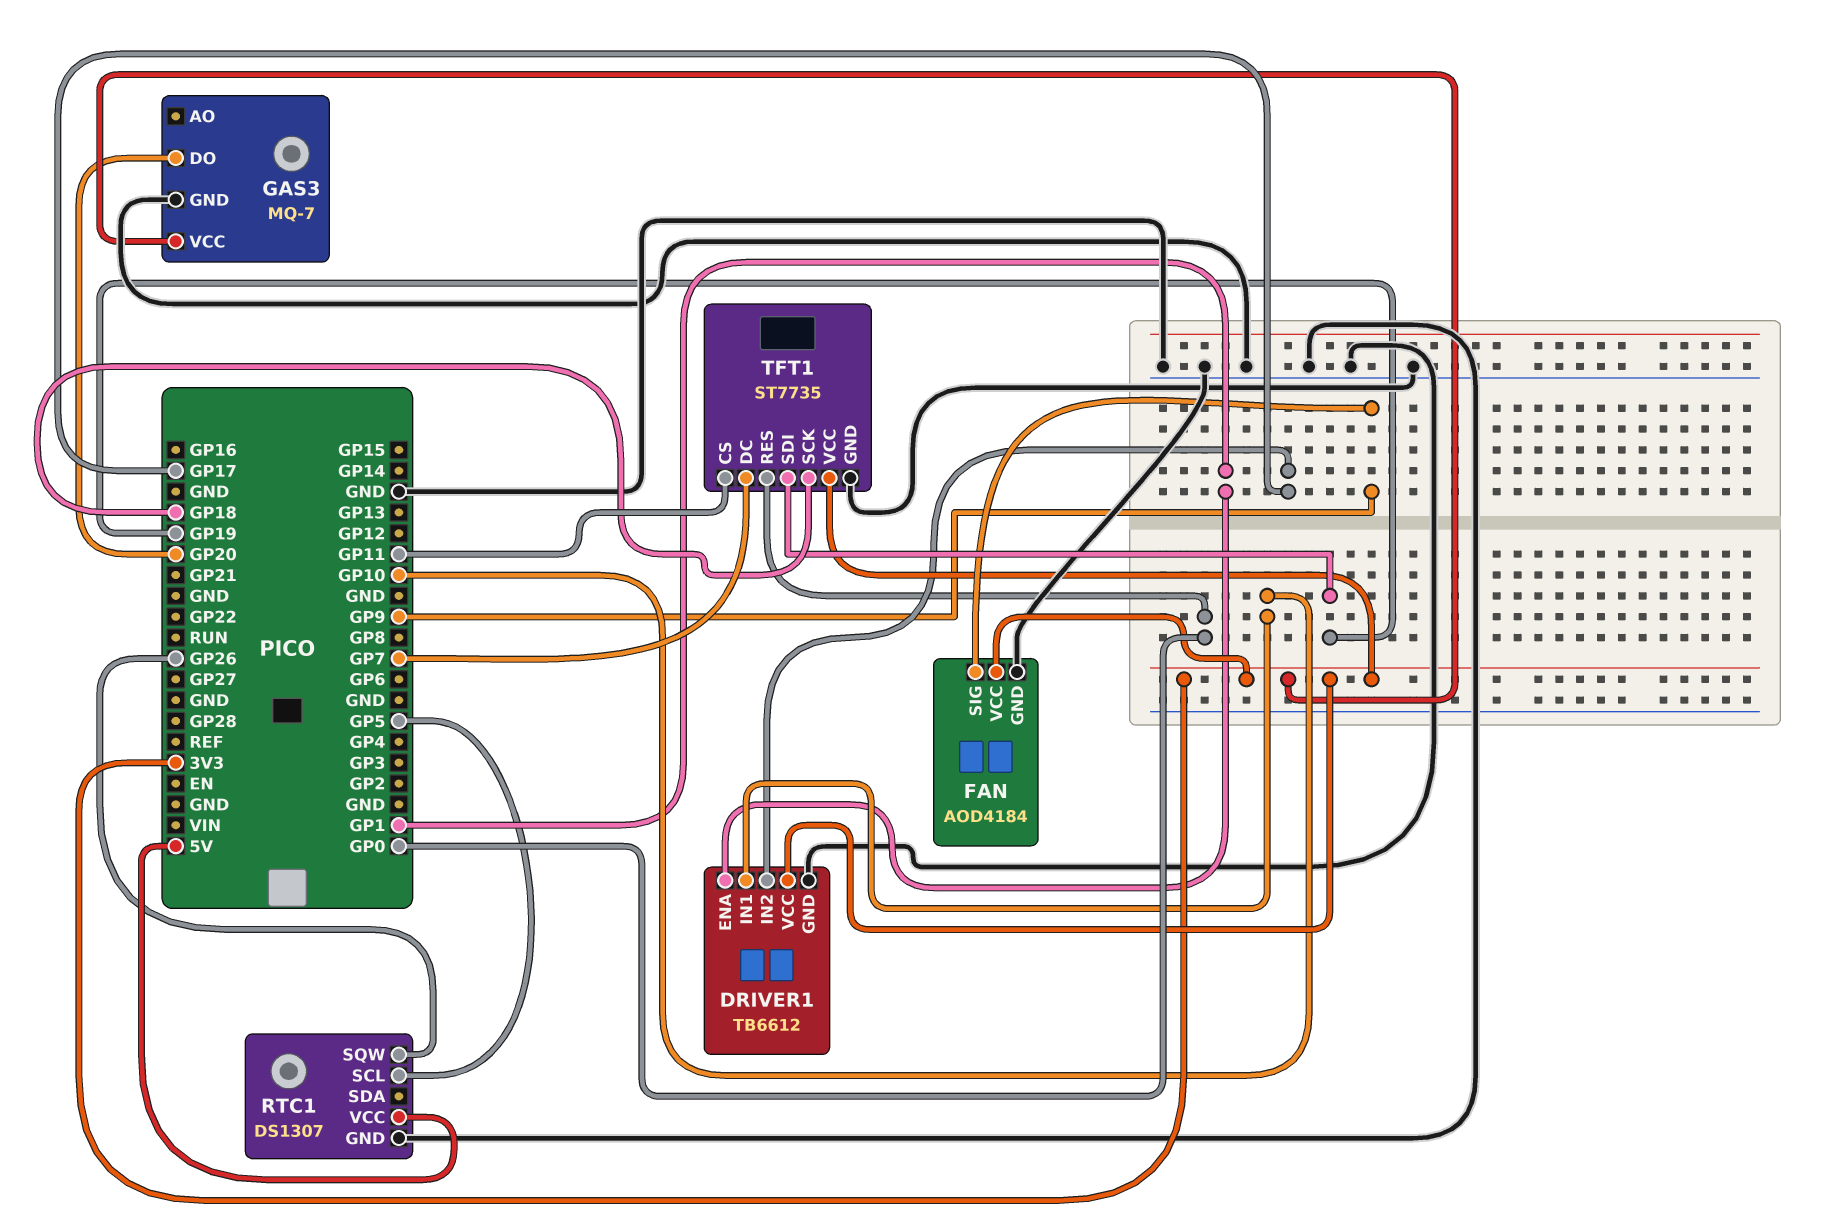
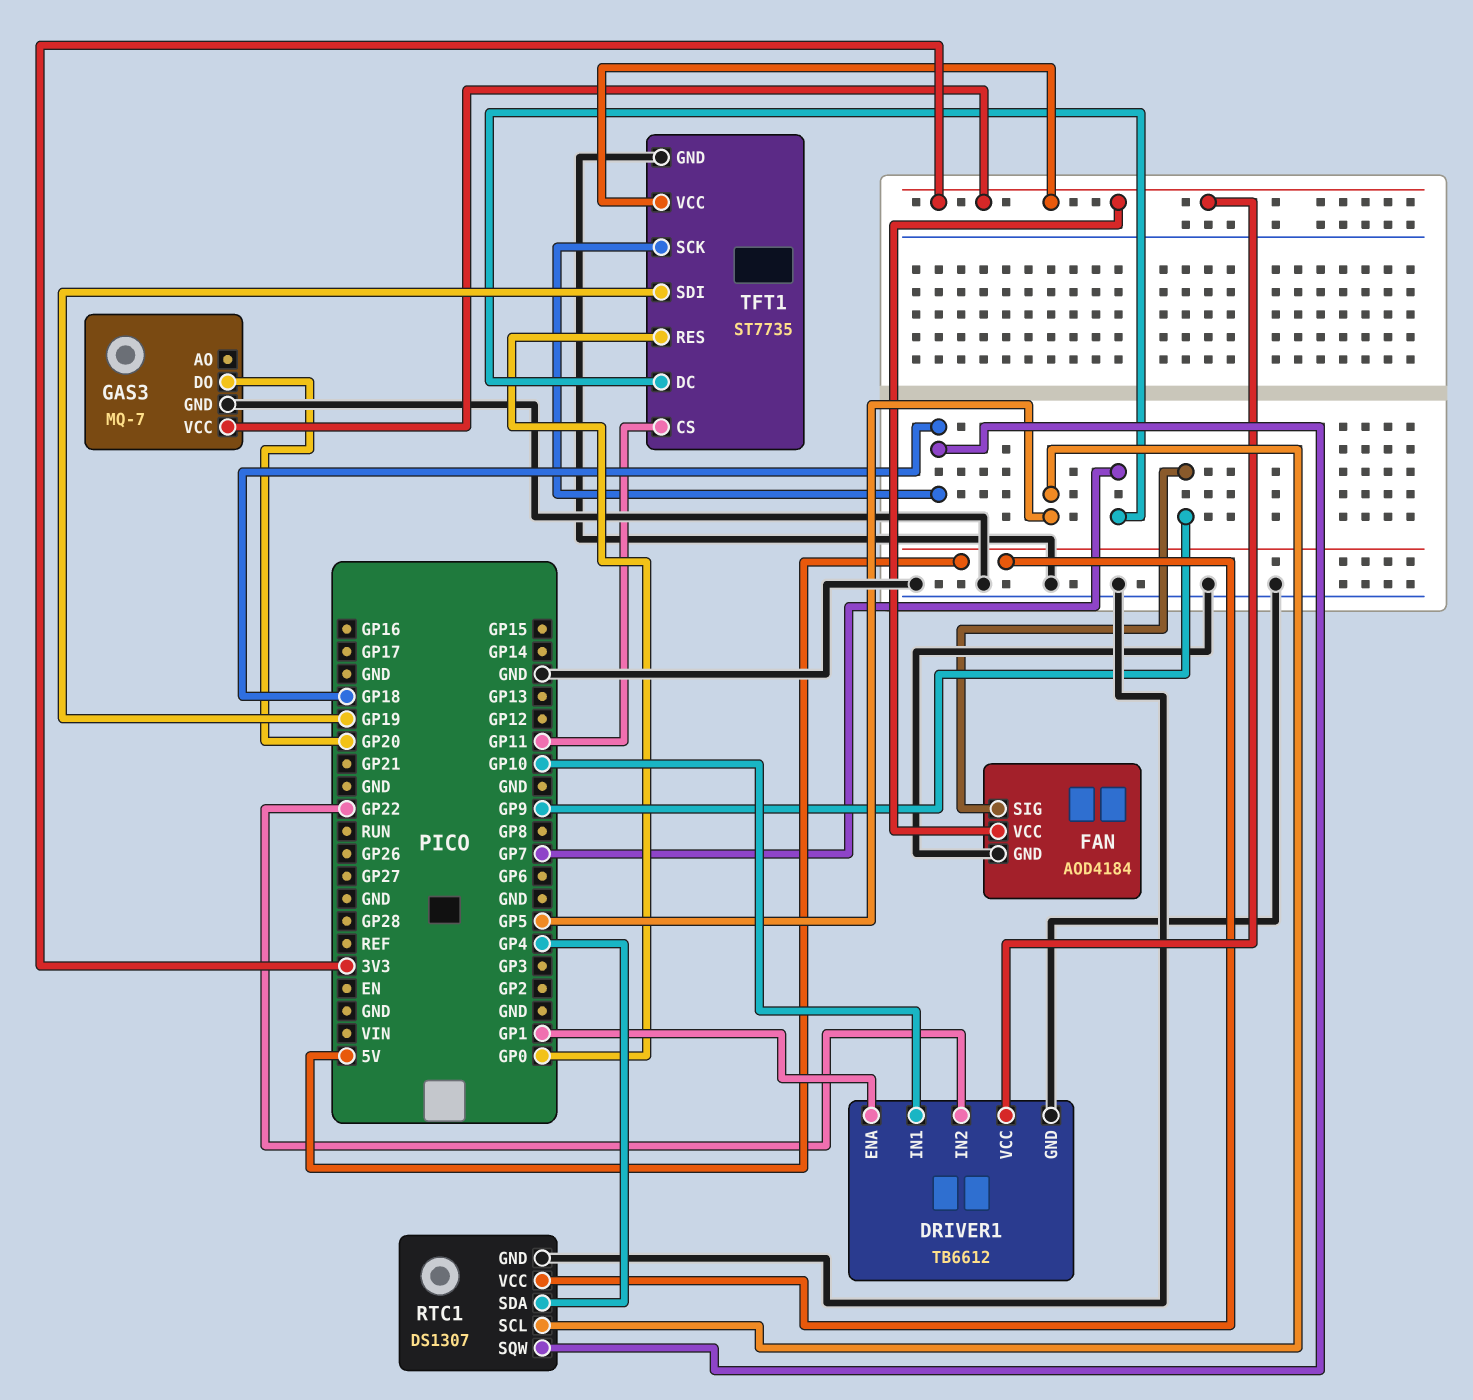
DRIVER1 pin IN2: GP17 -> GP22
RTC1 pin SDA: none -> GP4
RTC1 pin SQW: GP26 -> GP18

